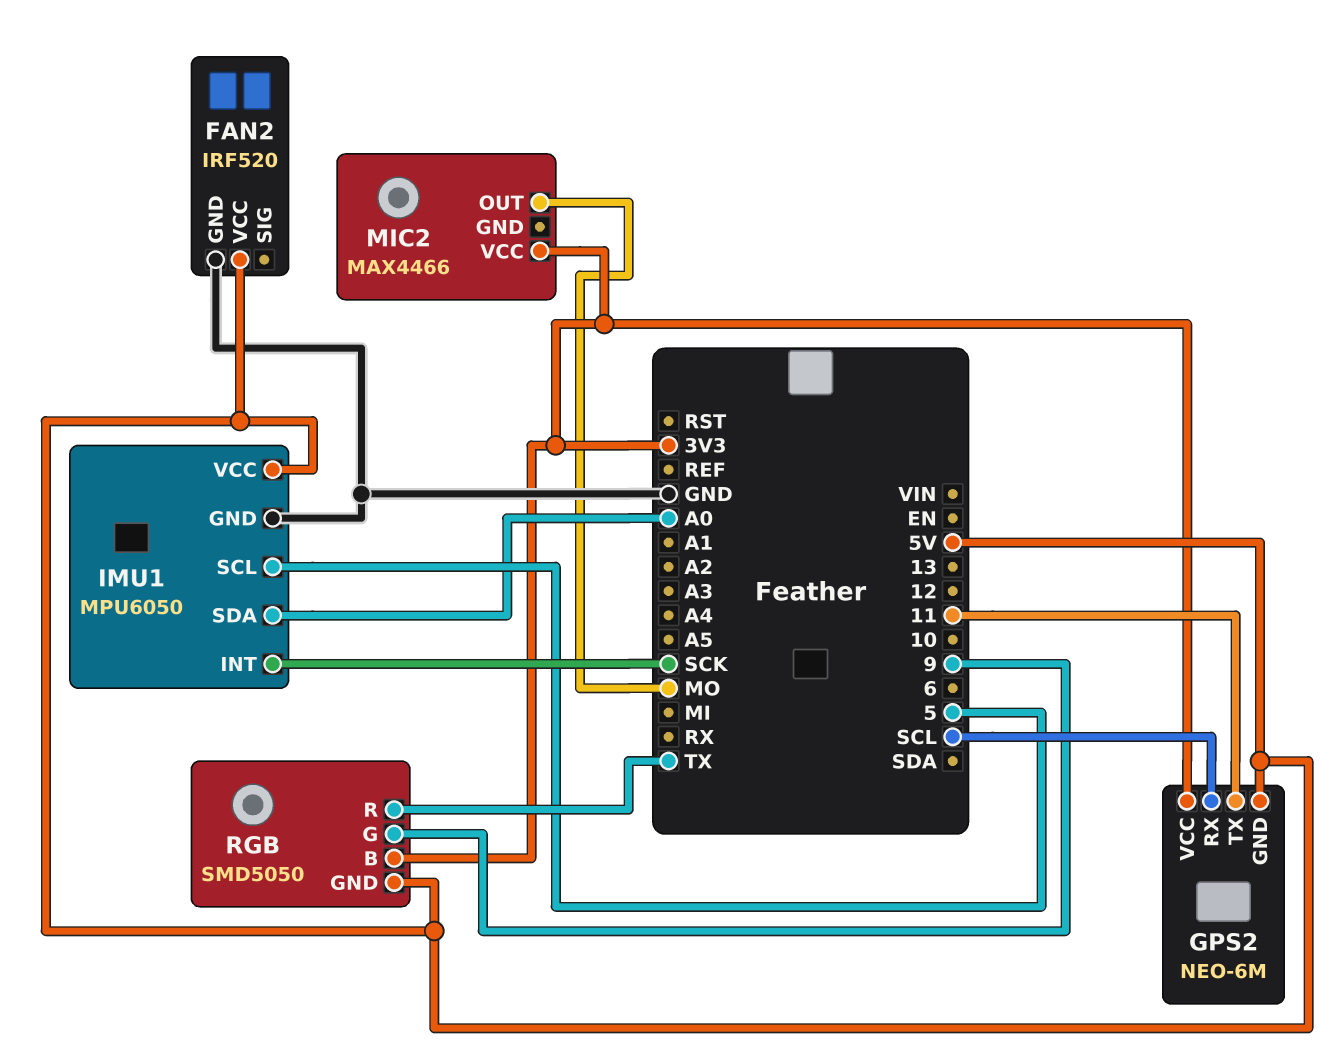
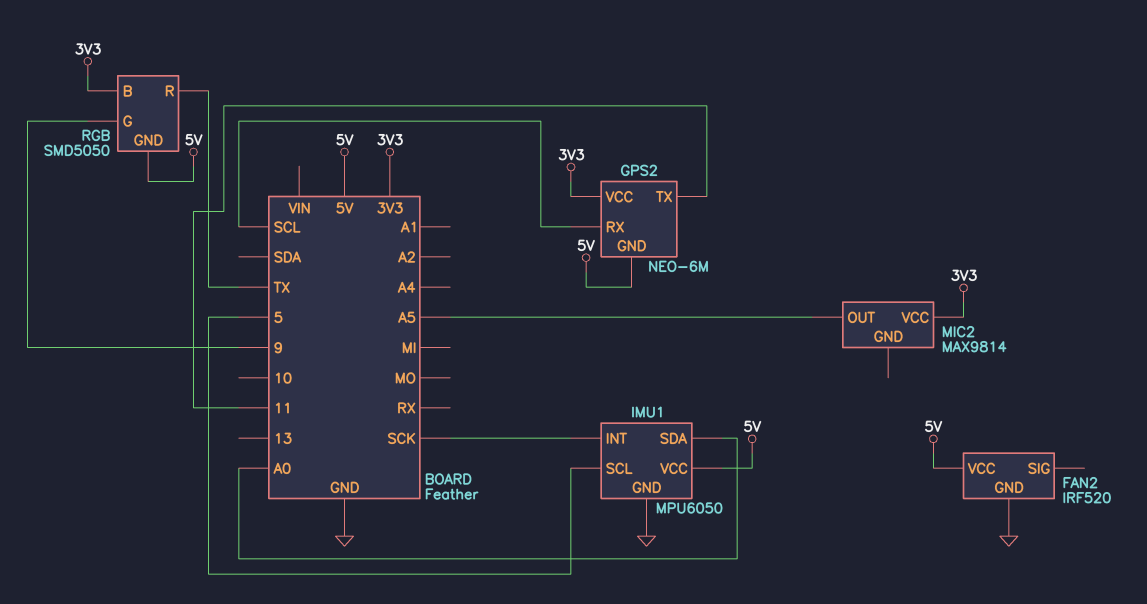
MIC2: MAX4466 -> MAX9814
MIC2 pin OUT: MO -> A5

